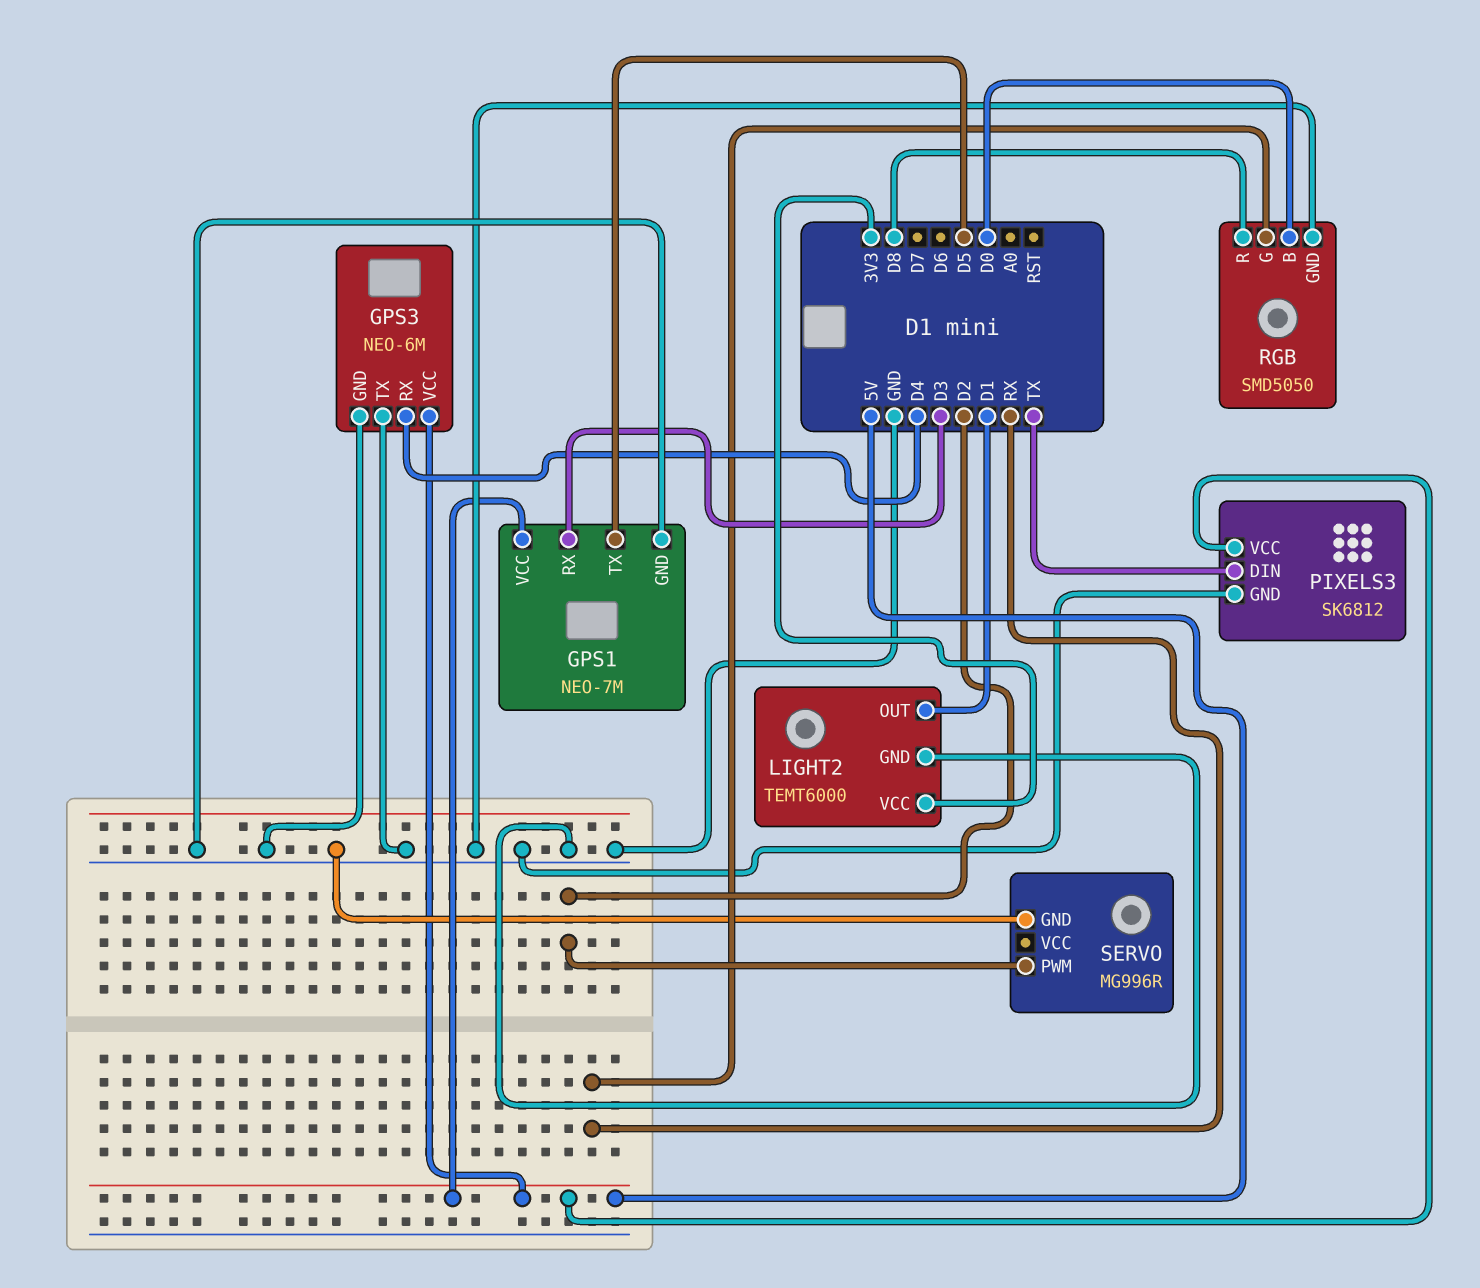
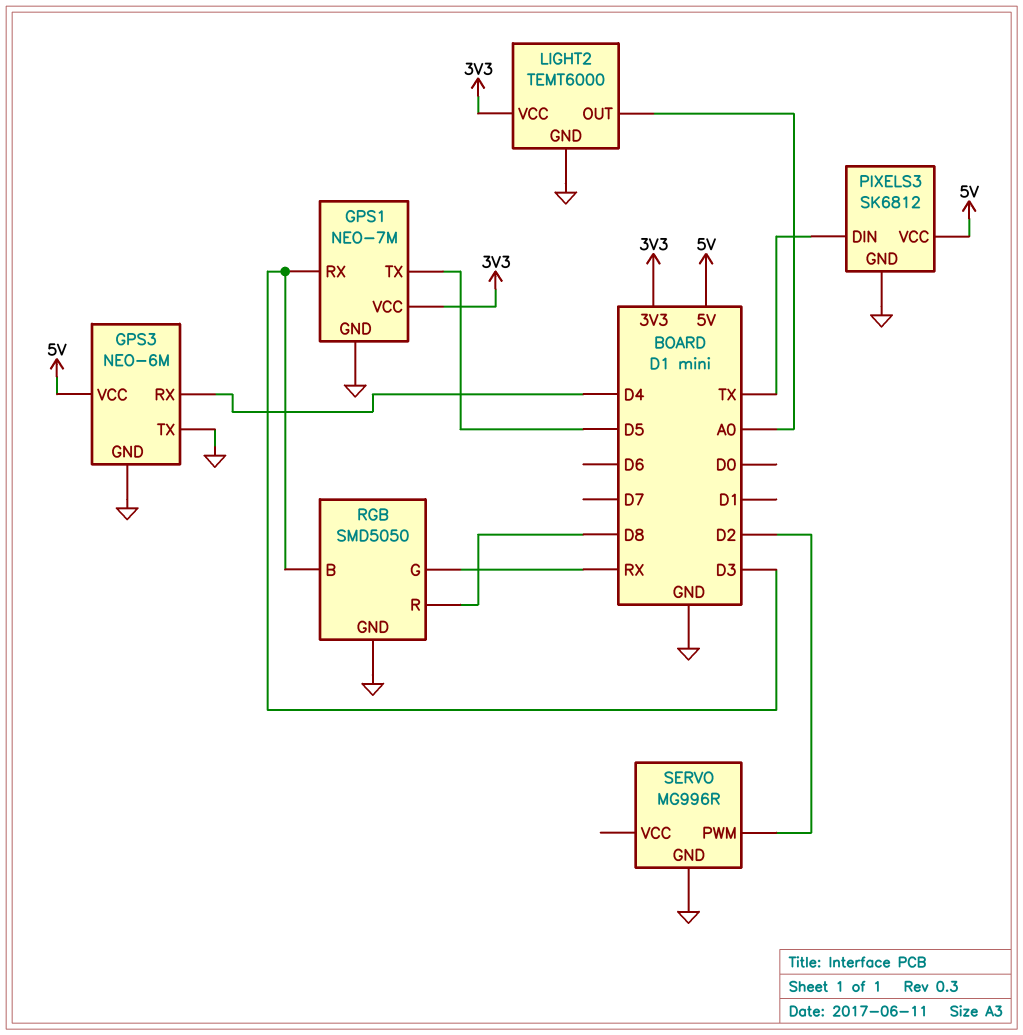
GPS1 pin VCC: 5V -> 3V3
LIGHT2 pin OUT: D1 -> A0
RGB pin B: D0 -> D3

